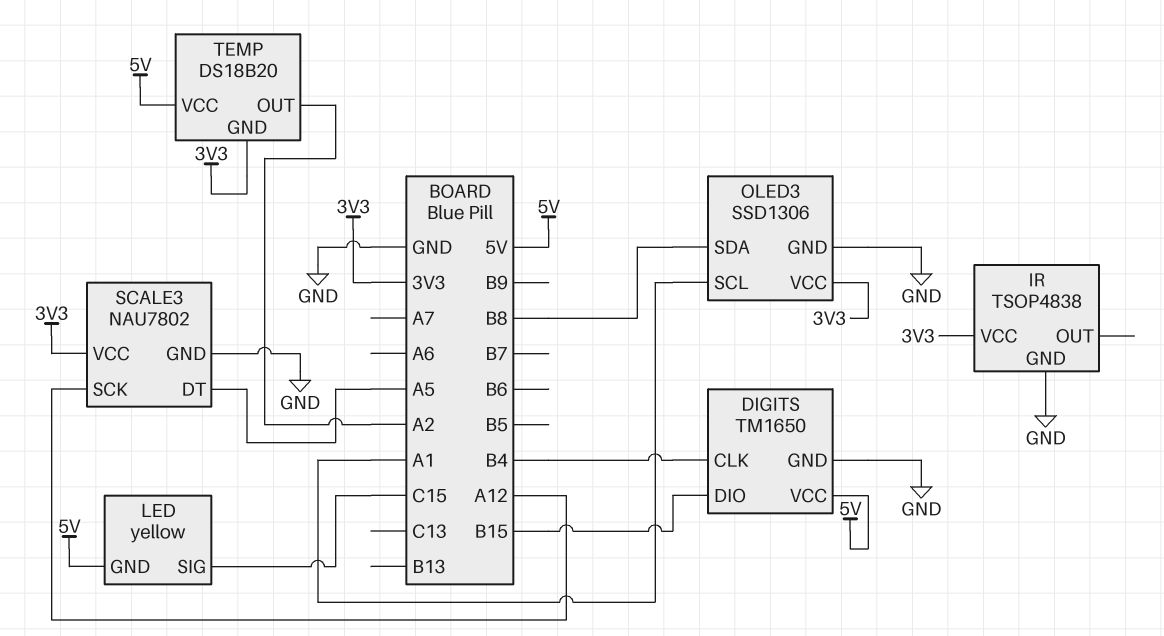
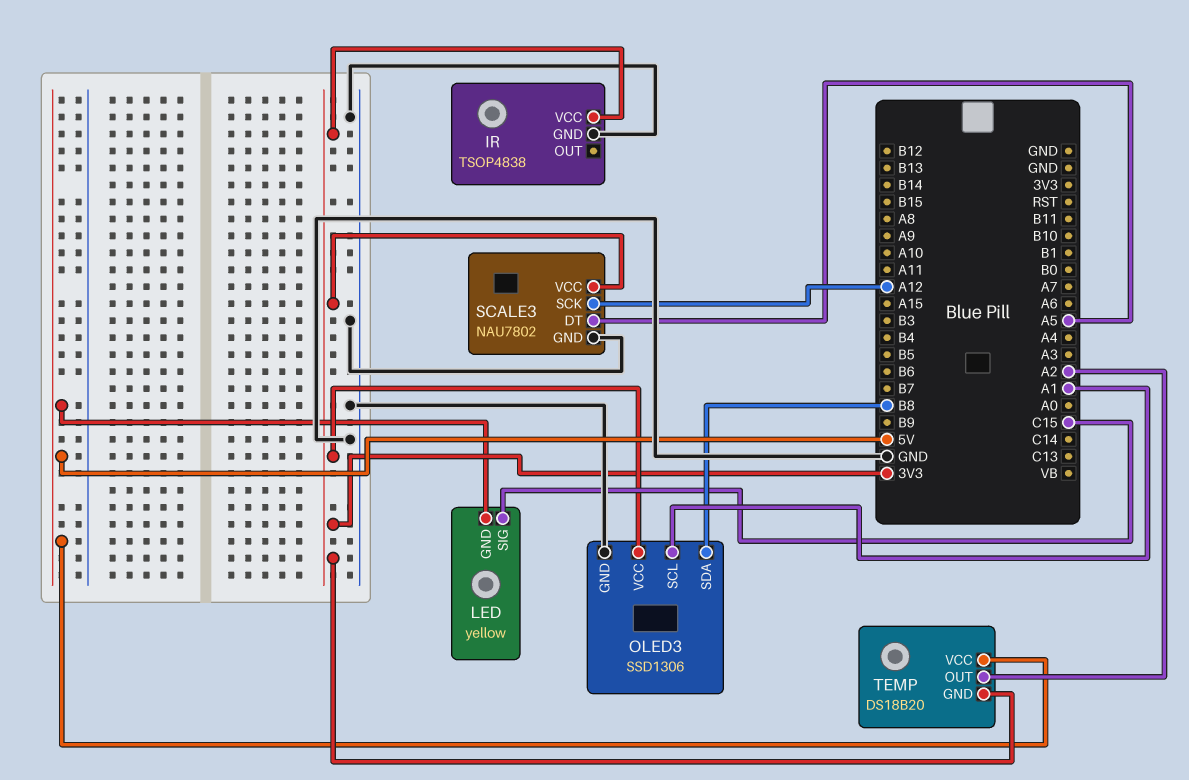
DIGITS: TM1650 -> none
DIGITS pin CLK: B4 -> none
DIGITS pin DIO: B15 -> none
DIGITS pin GND: GND -> none
DIGITS pin VCC: 5V -> none

